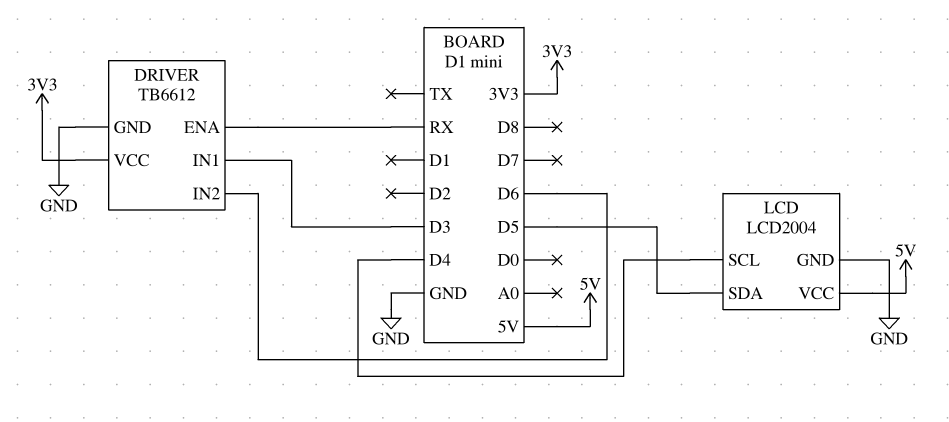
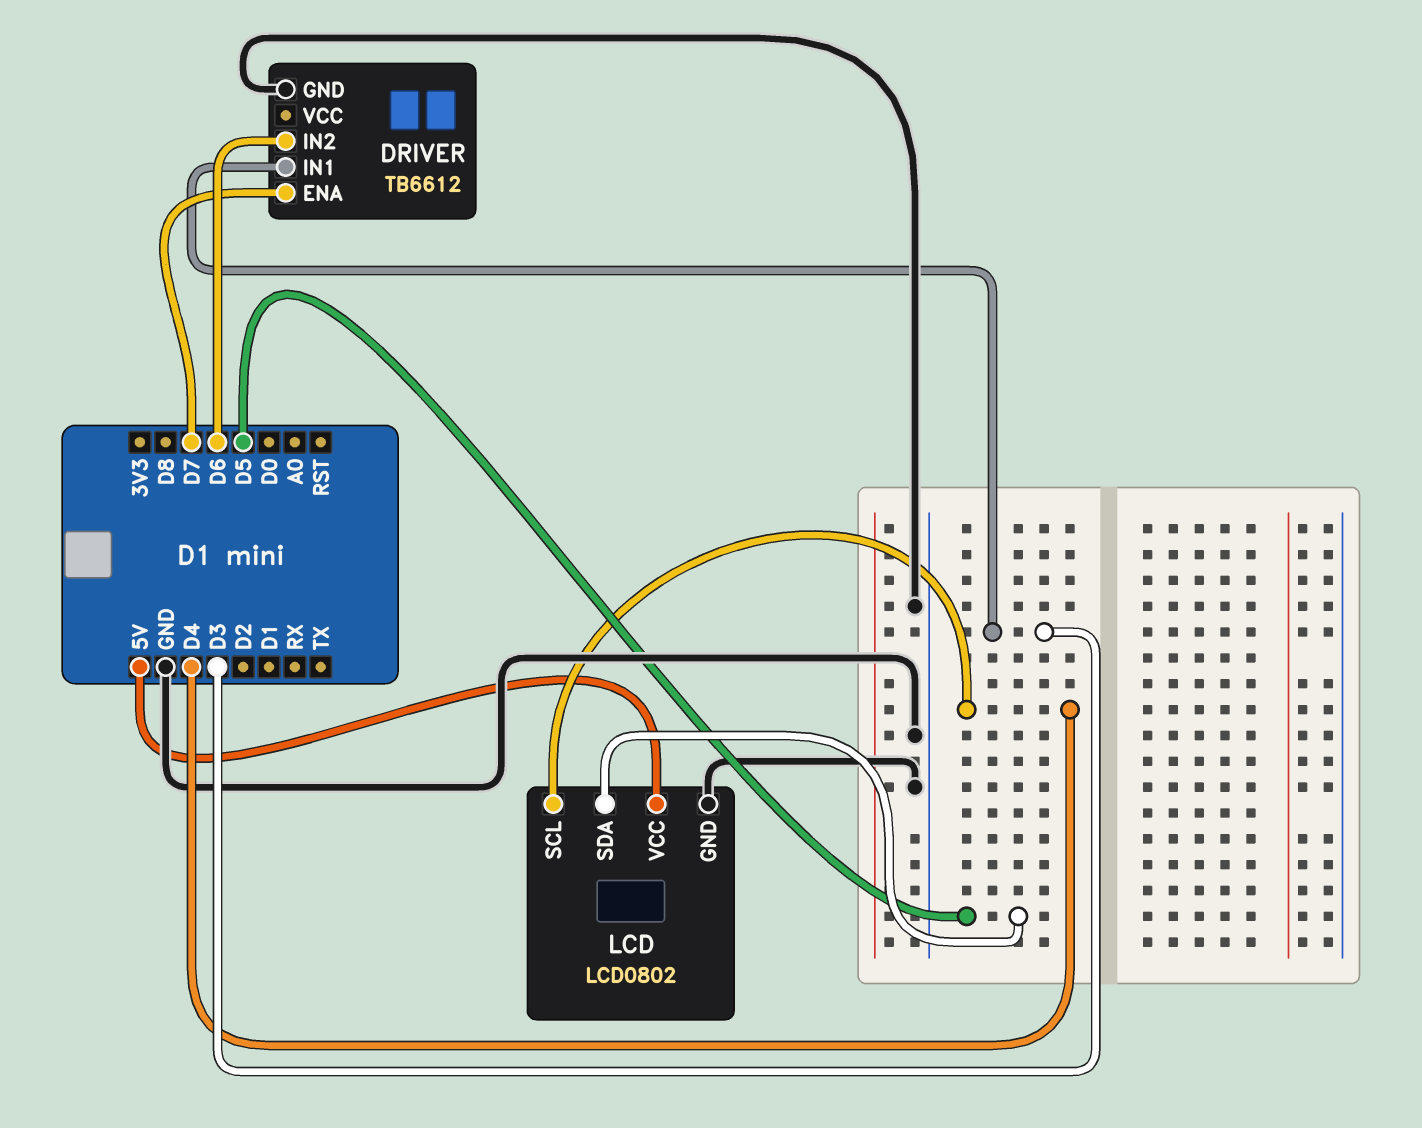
DRIVER pin ENA: RX -> D7
DRIVER pin VCC: 3V3 -> none
LCD: LCD2004 -> LCD0802

